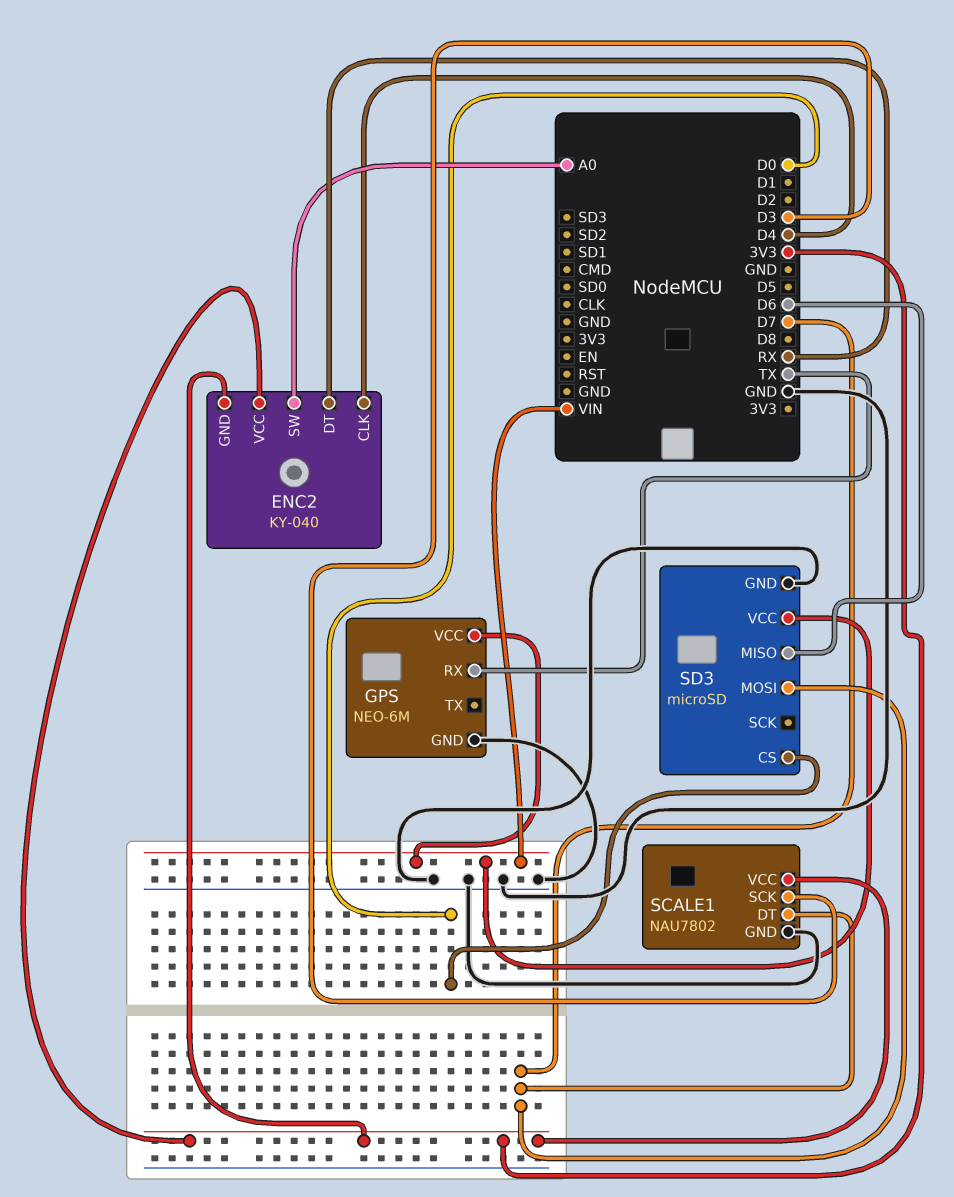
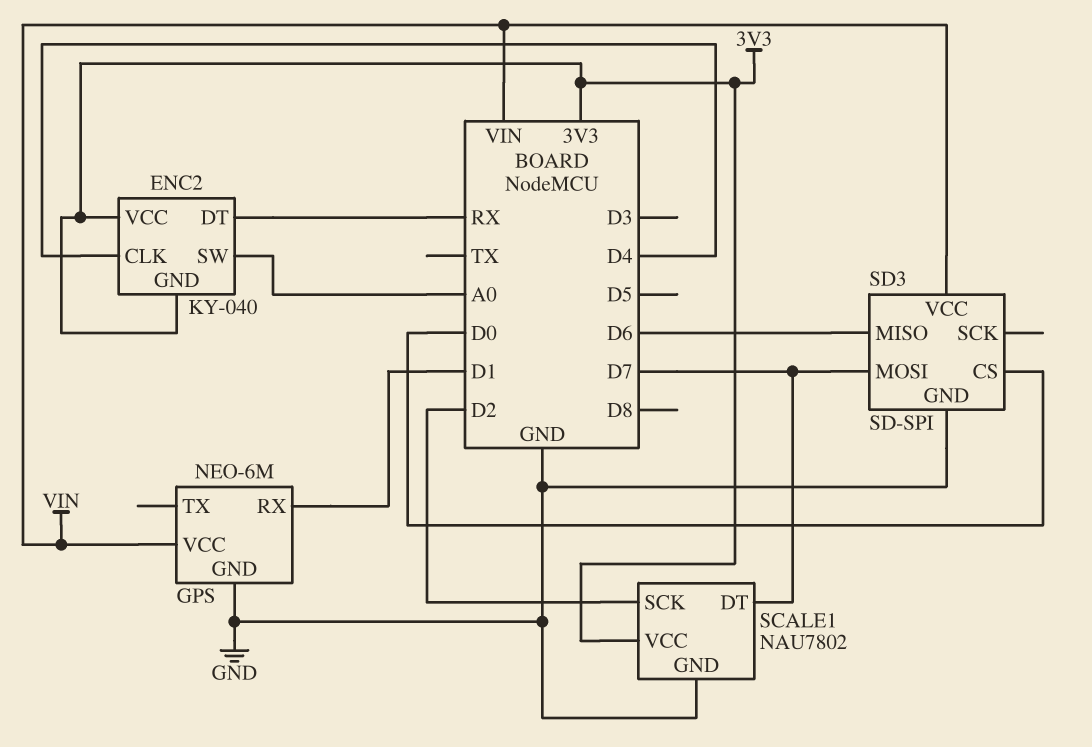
GPS pin RX: TX -> D1
SCALE1 pin SCK: D3 -> D2
SD3: microSD -> SD-SPI

